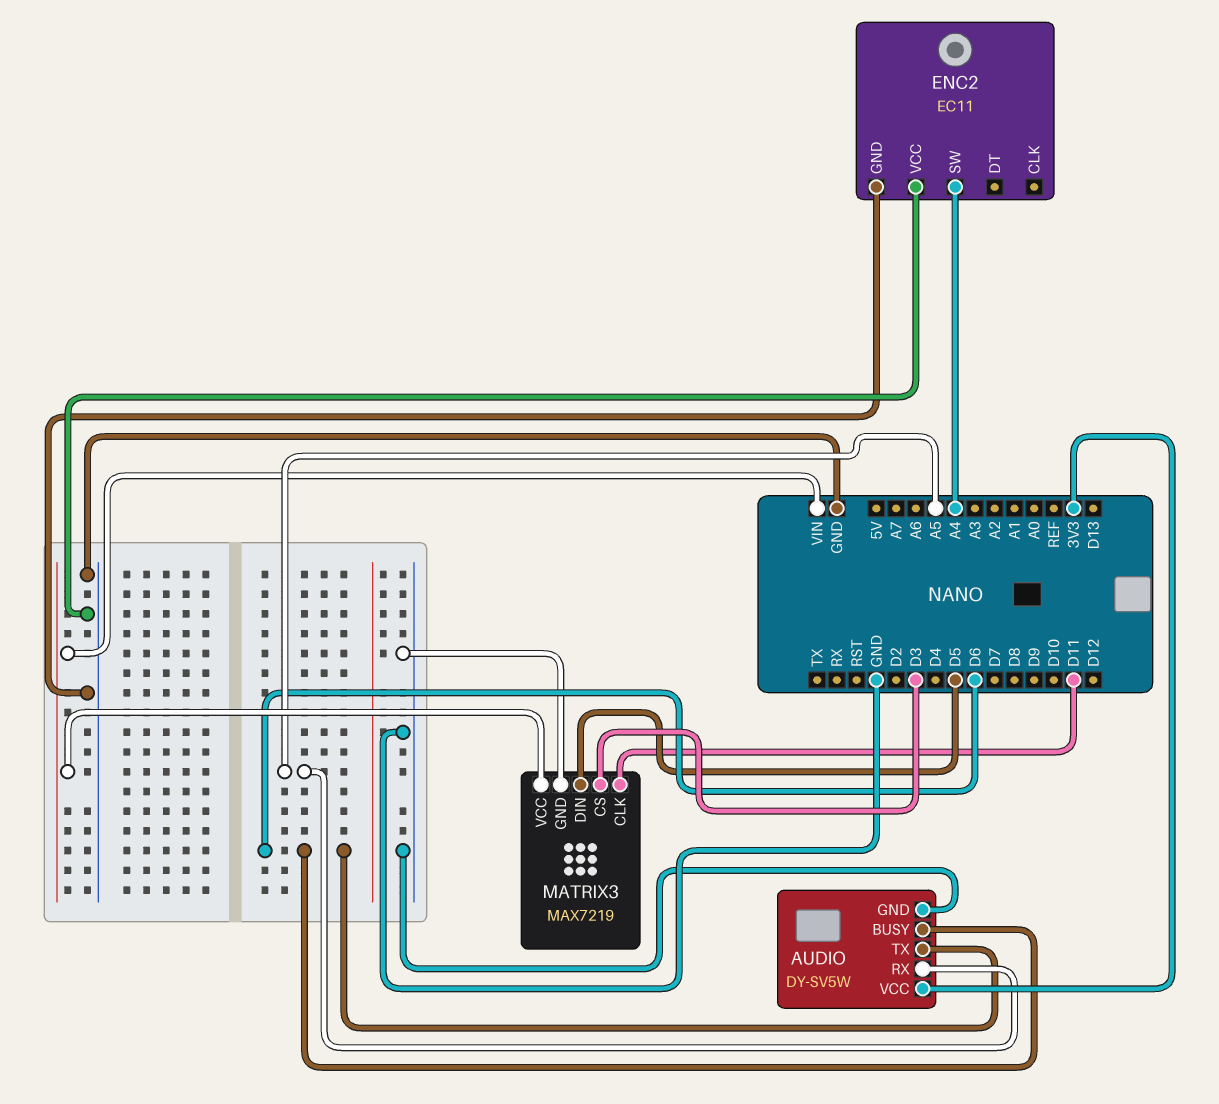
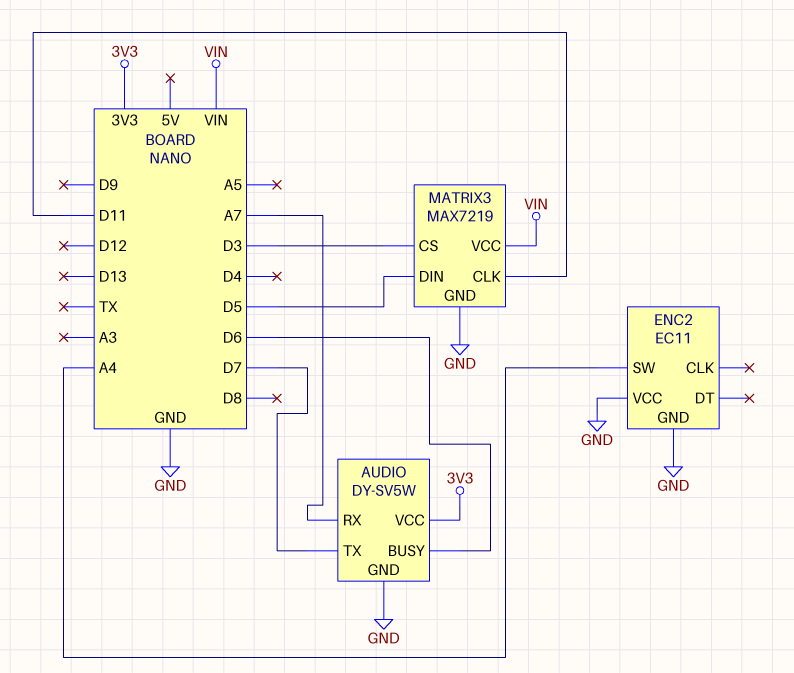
AUDIO pin RX: A5 -> A7
AUDIO pin TX: D6 -> D7

